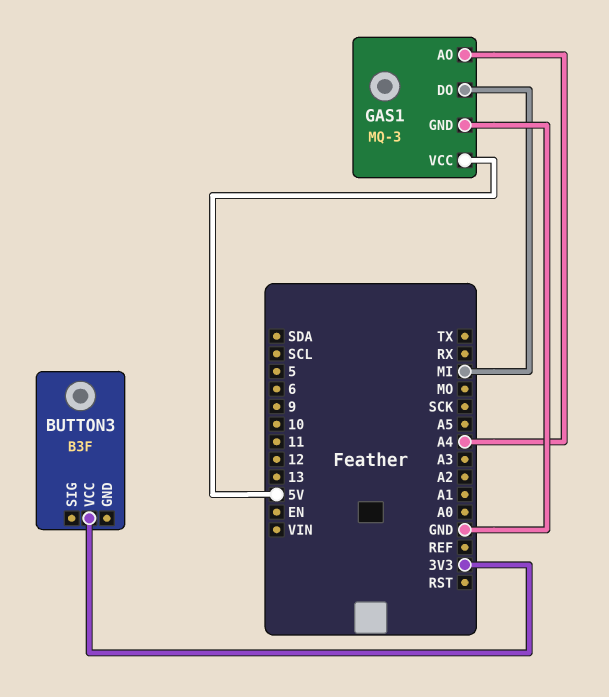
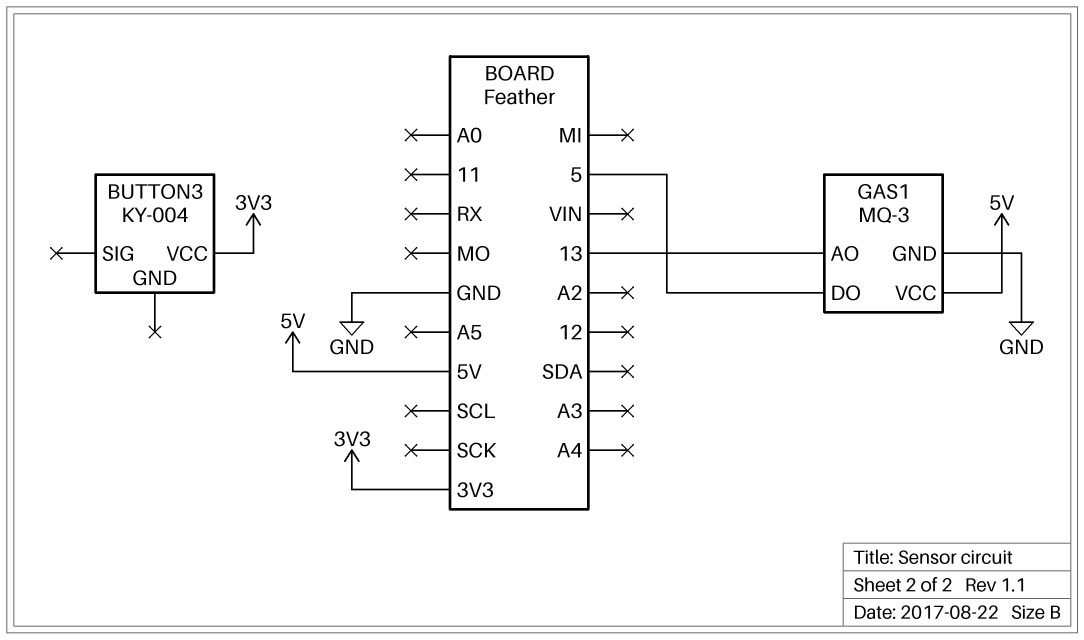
BUTTON3: B3F -> KY-004
GAS1 pin AO: A4 -> 13
GAS1 pin DO: MI -> 5

